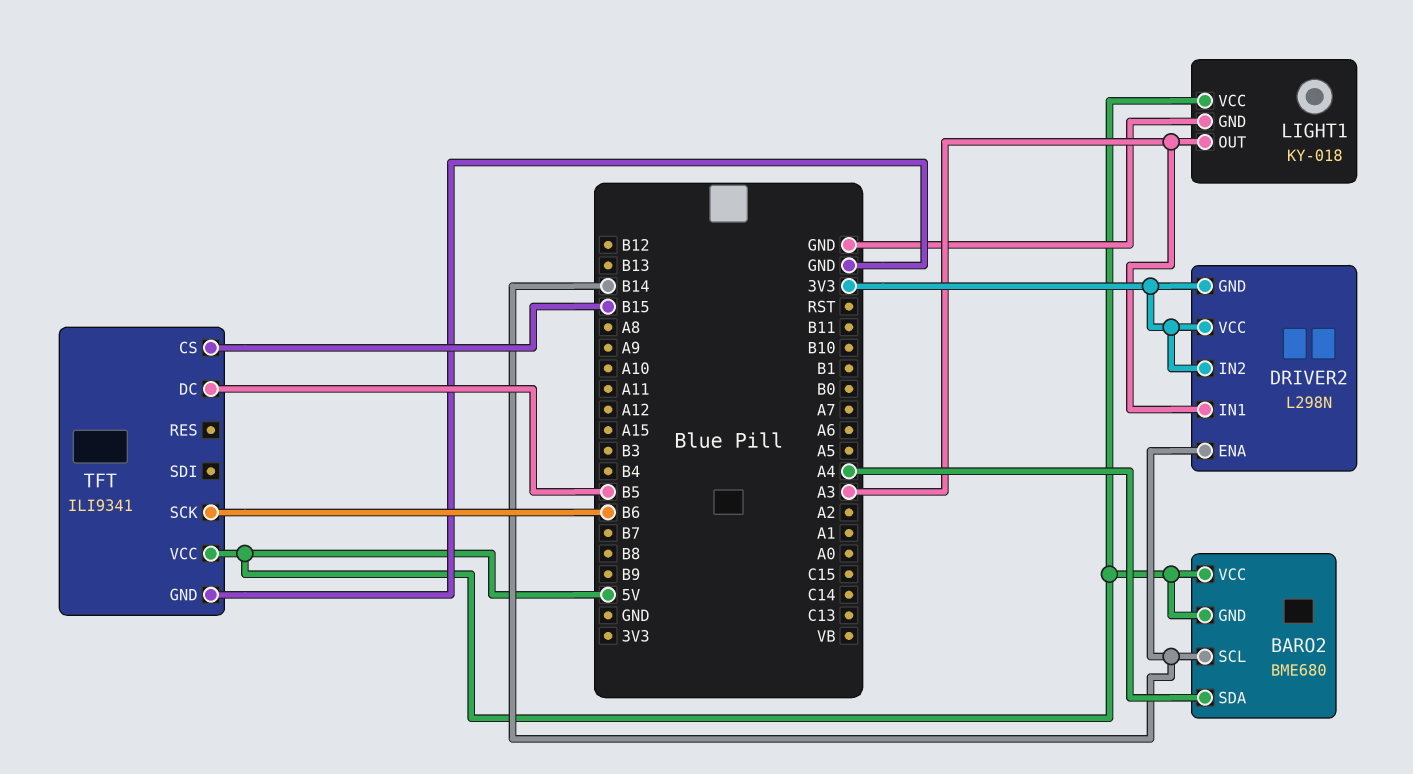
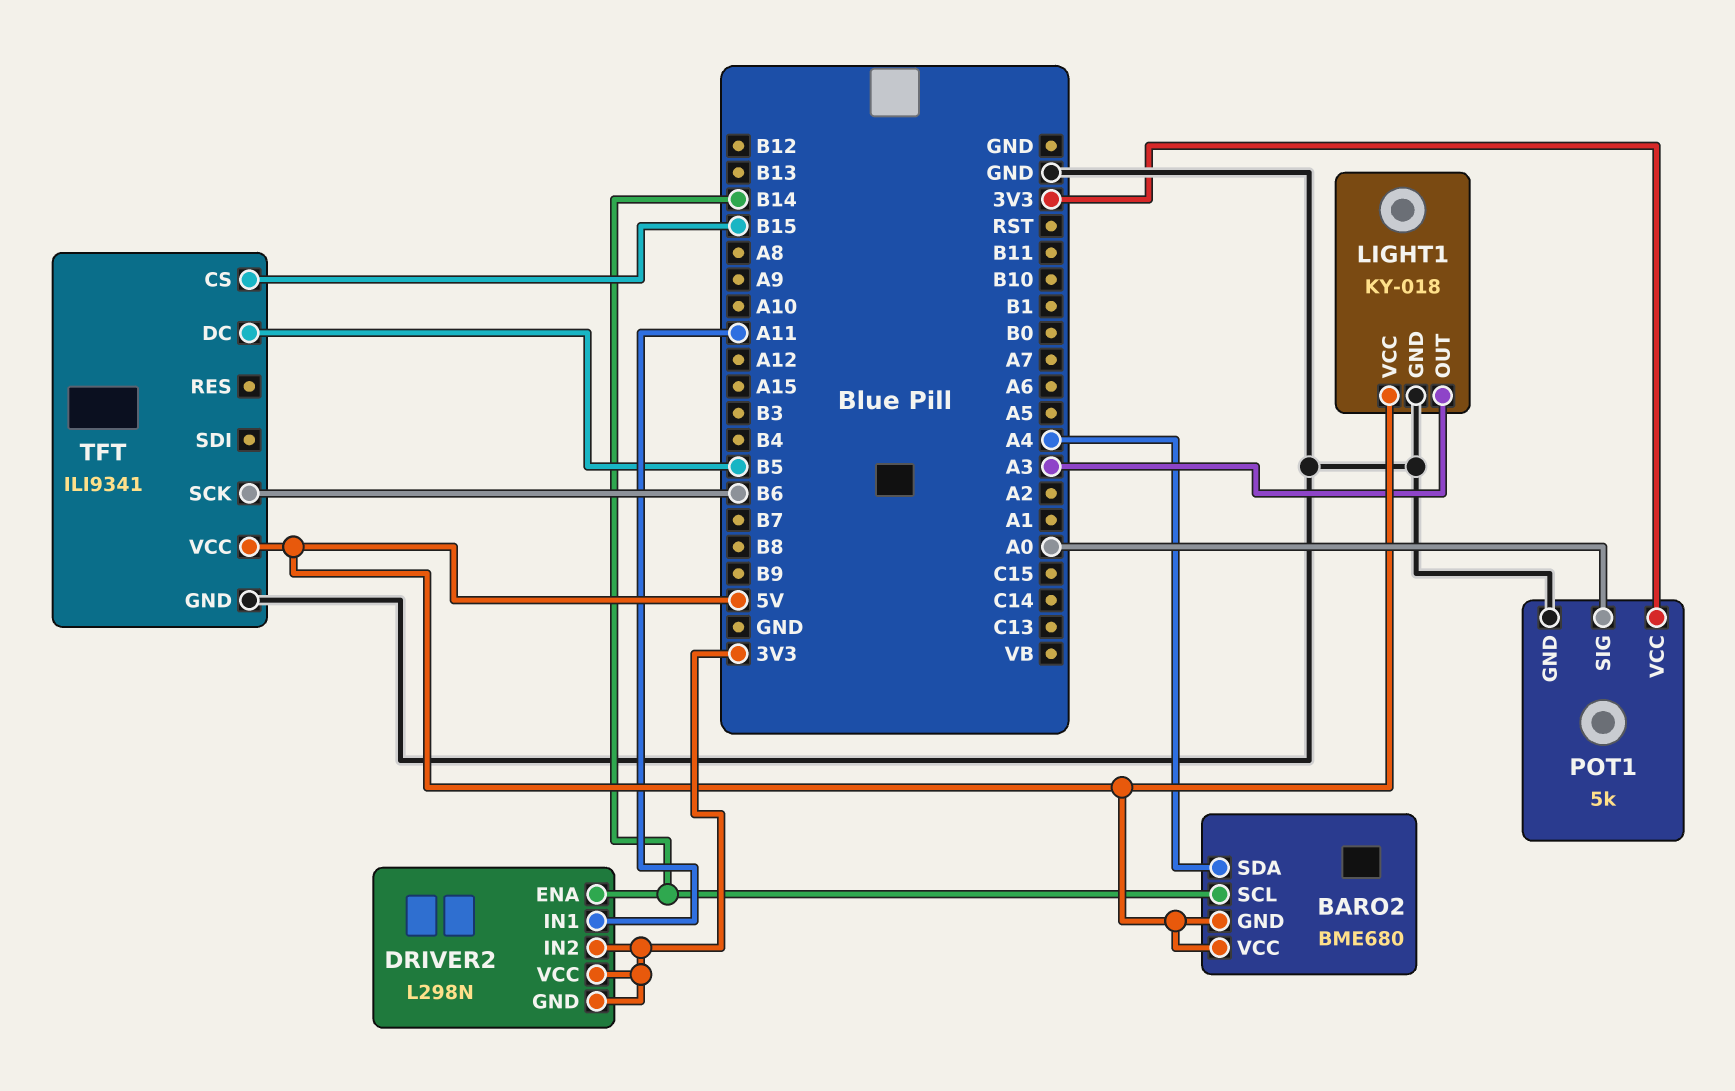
DRIVER2 pin IN1: A3 -> A11
POT1: none -> 5k
POT1 pin GND: none -> GND
POT1 pin SIG: none -> A0
POT1 pin VCC: none -> 3V3

